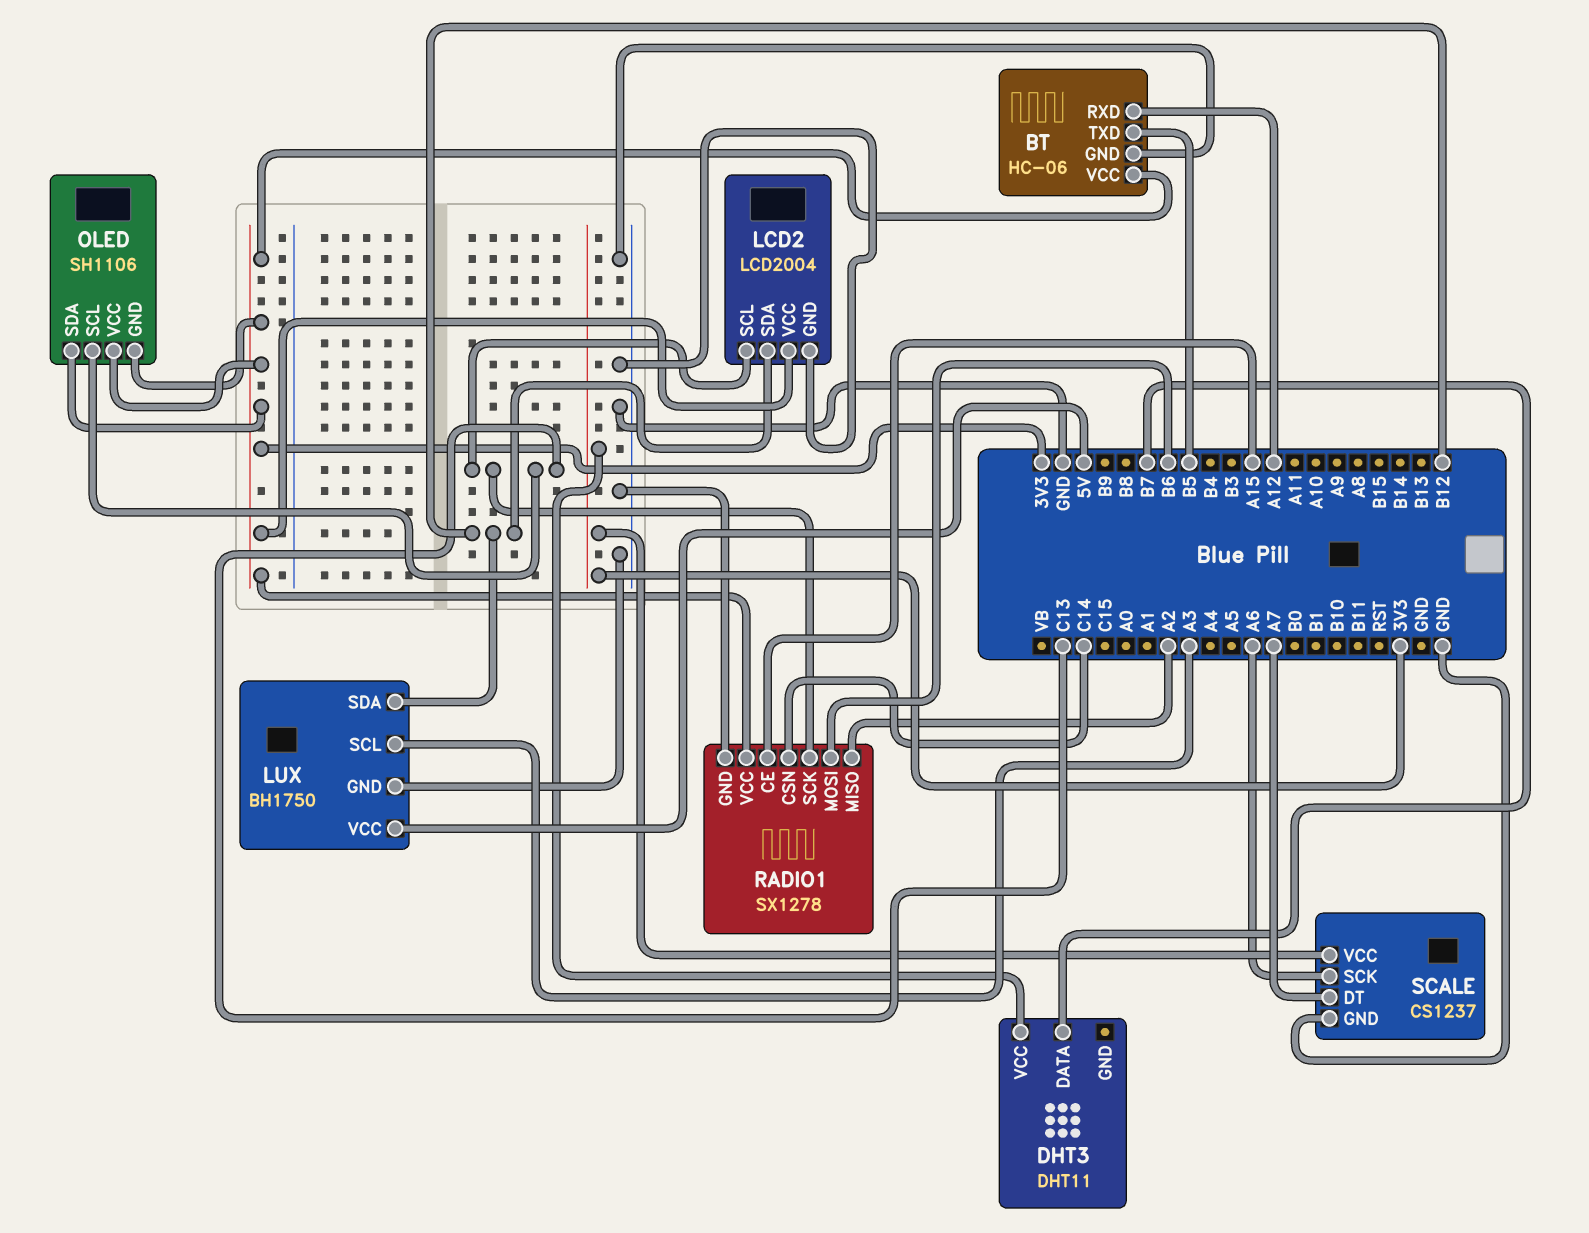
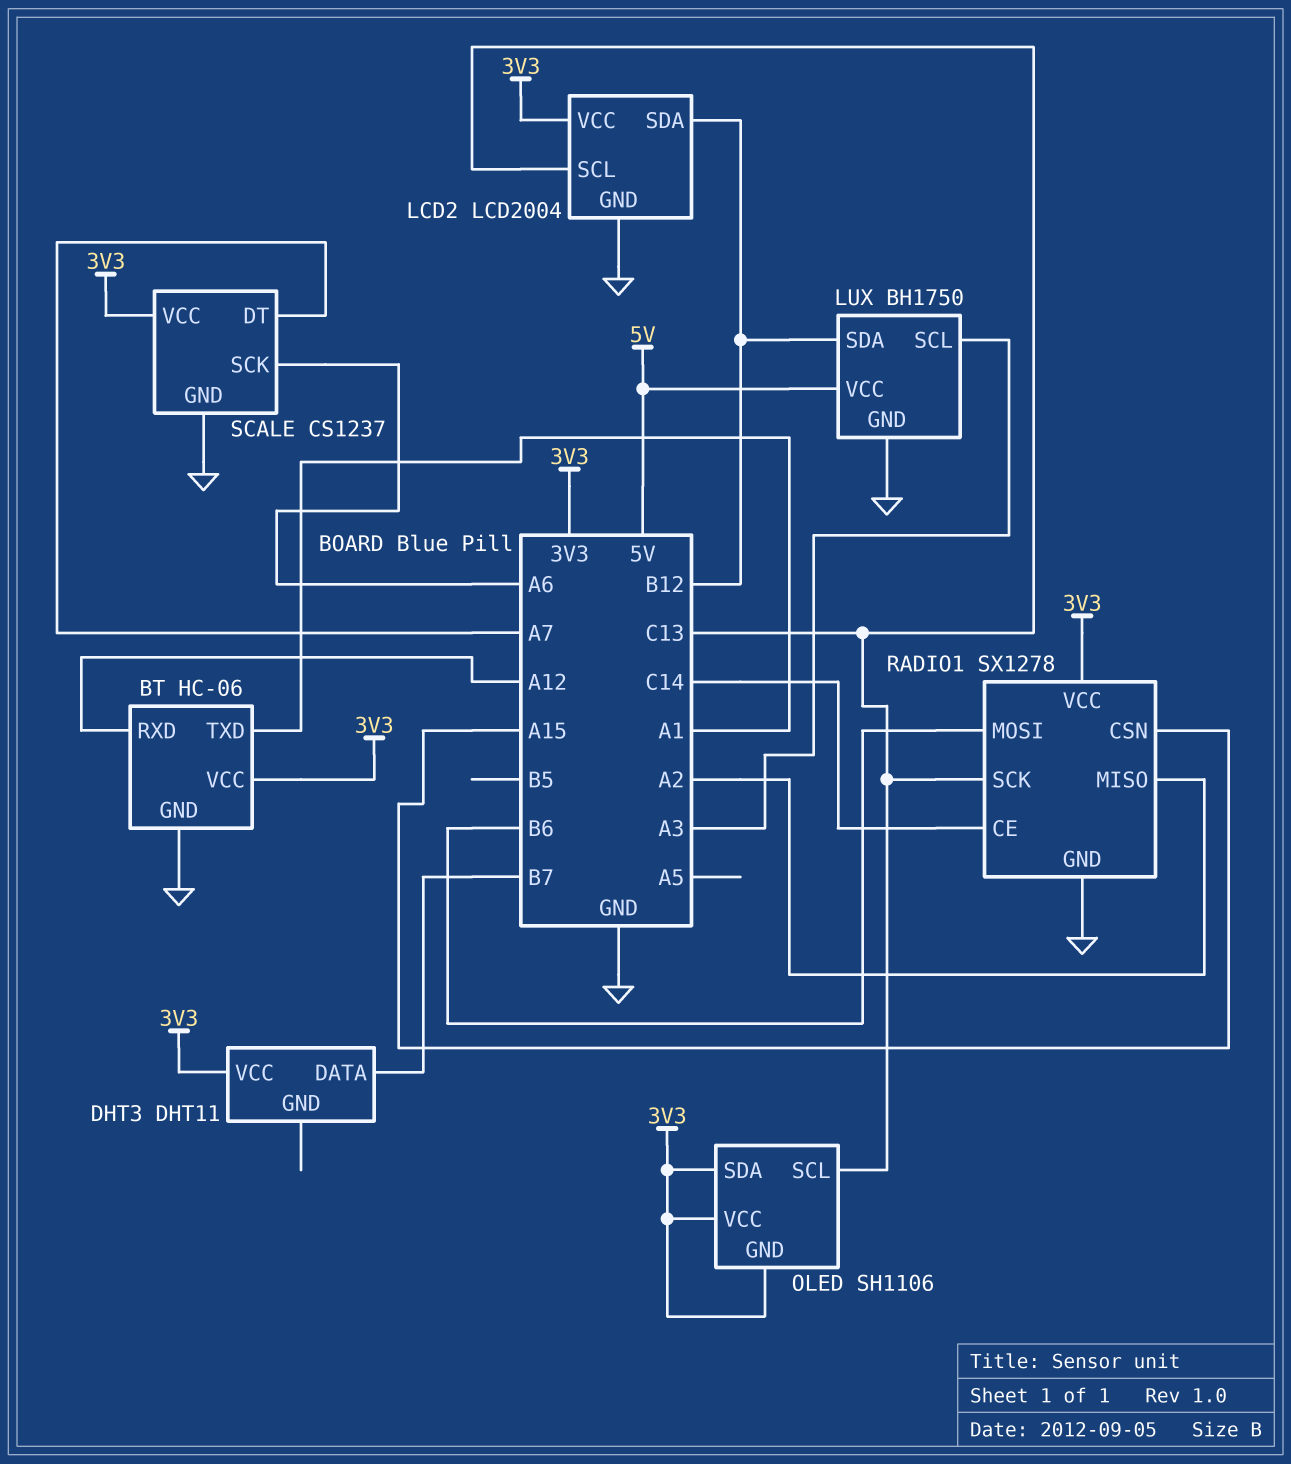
BT pin TXD: B5 -> A1
RADIO1 pin CE: A15 -> C14
RADIO1 pin CSN: C14 -> A15

